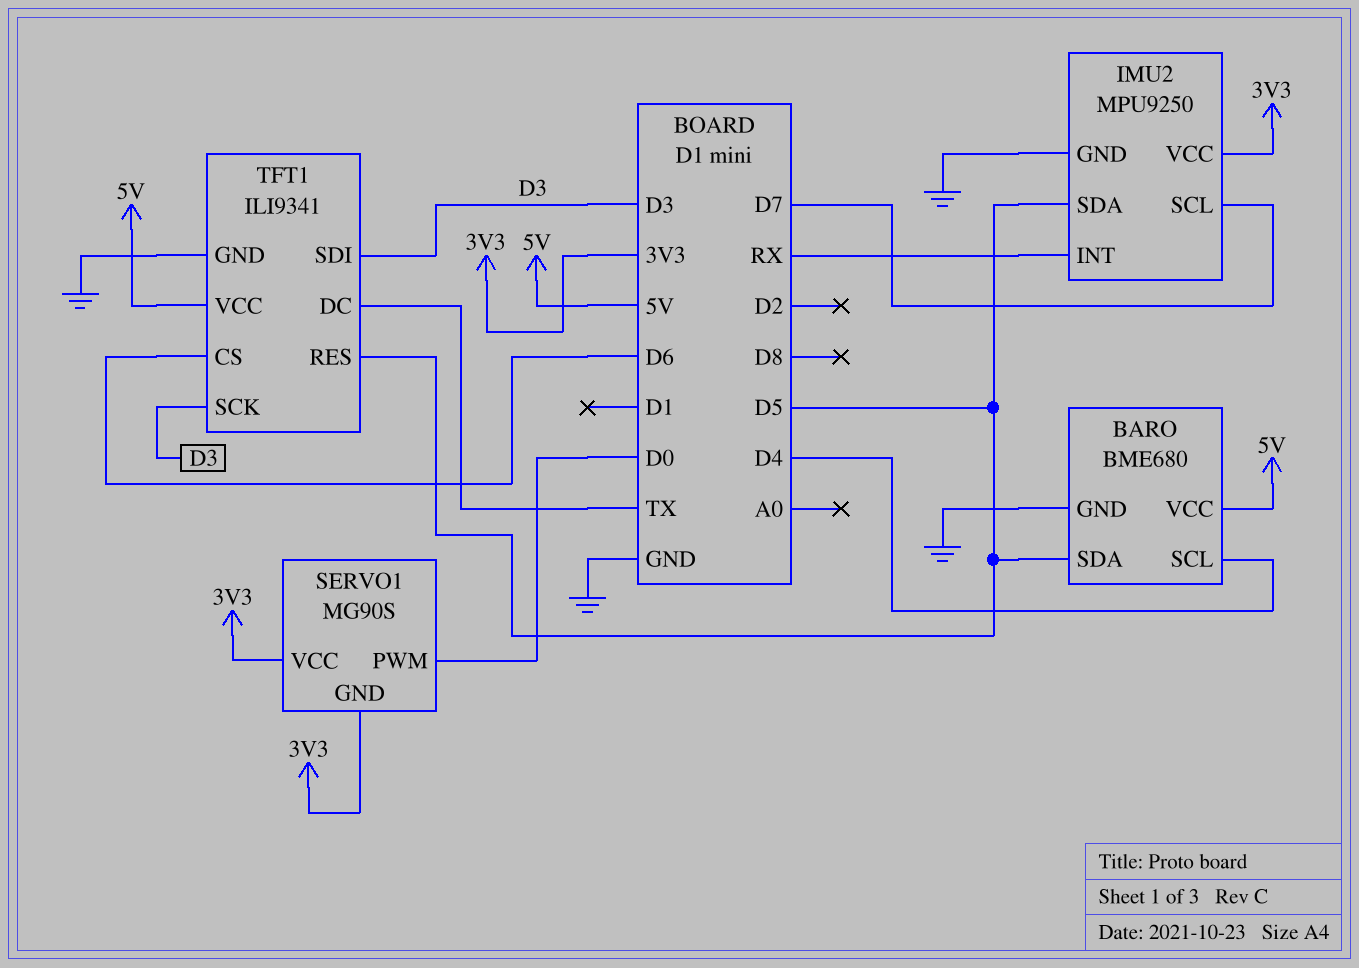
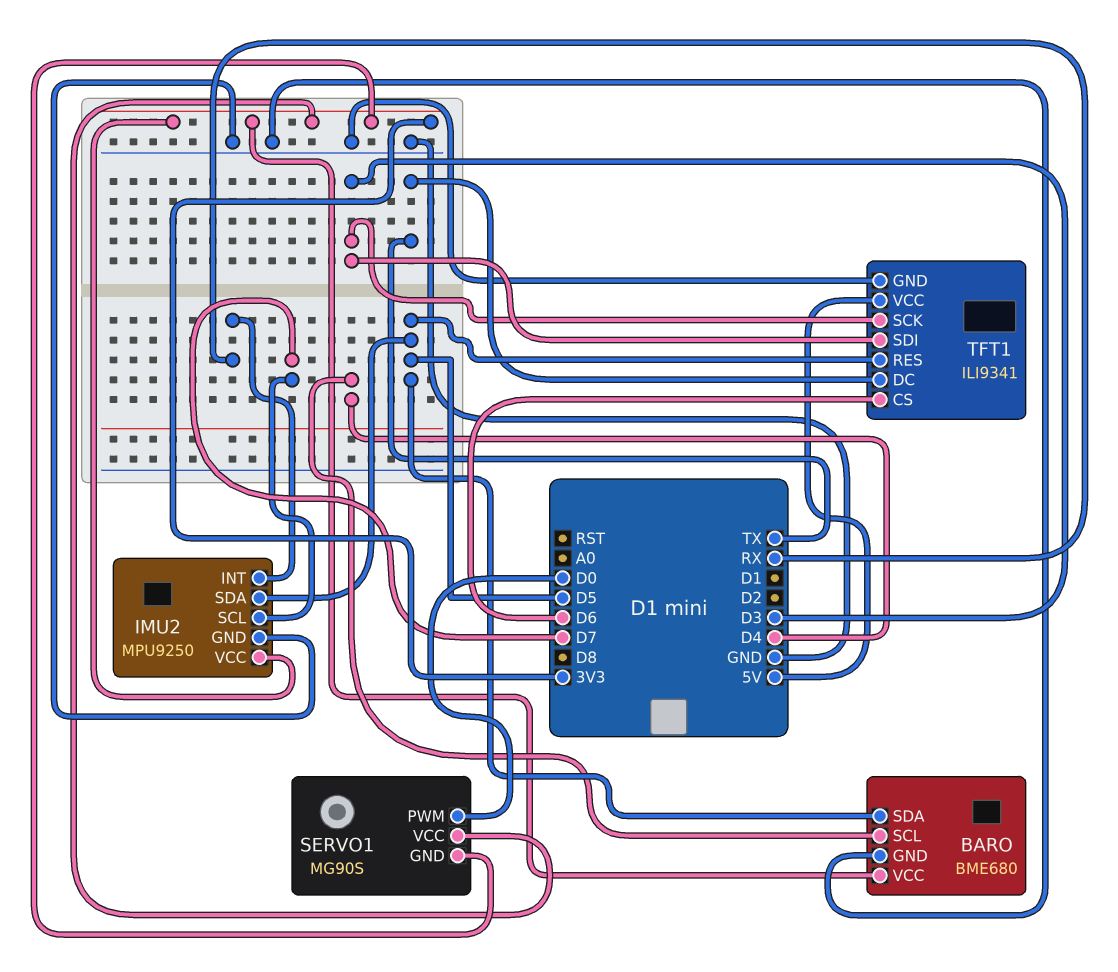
BARO pin VCC: 5V -> 3V3

